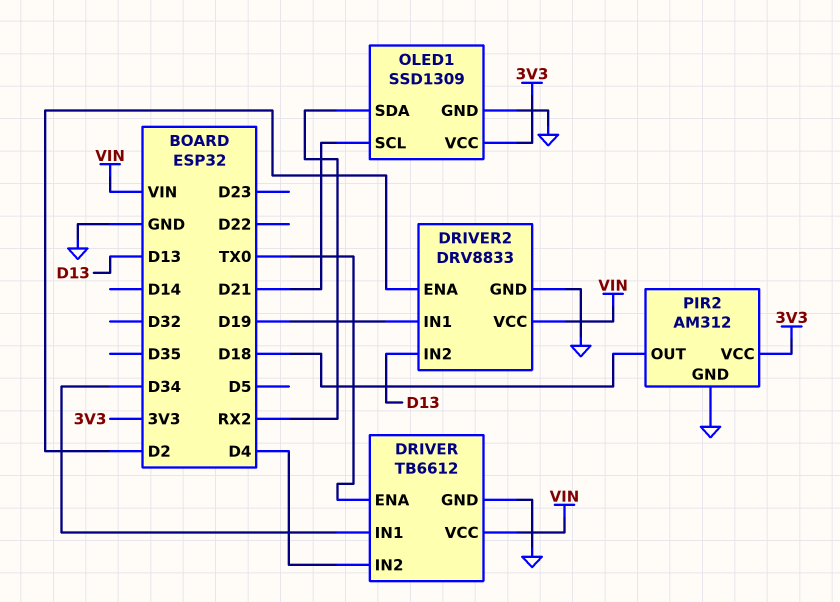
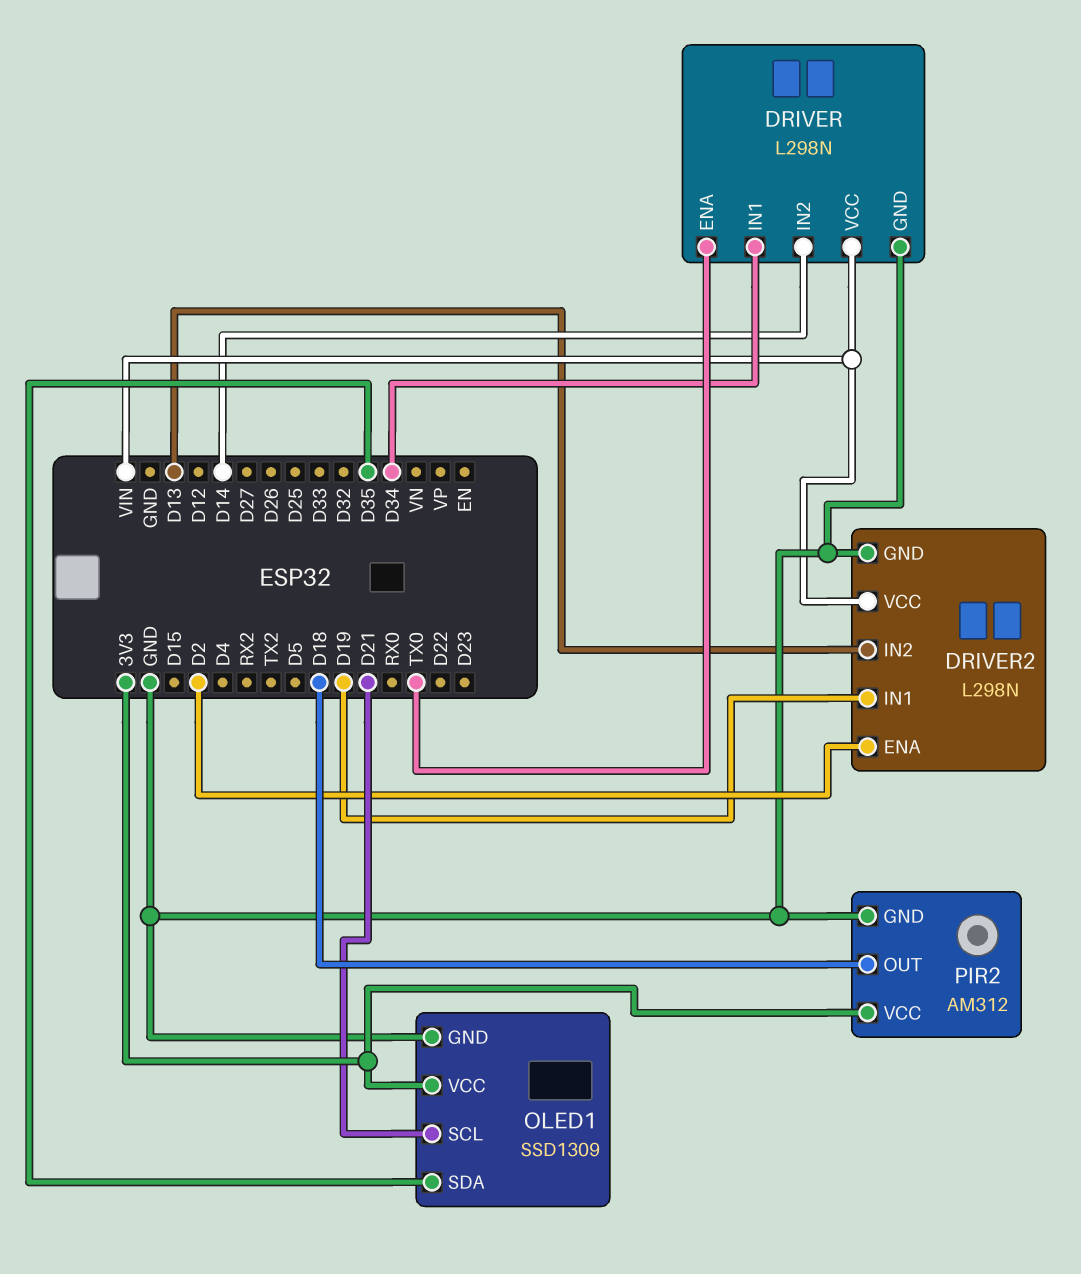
DRIVER: TB6612 -> L298N
DRIVER pin IN2: D4 -> D14
DRIVER2: DRV8833 -> L298N
OLED1 pin SDA: RX2 -> D35

